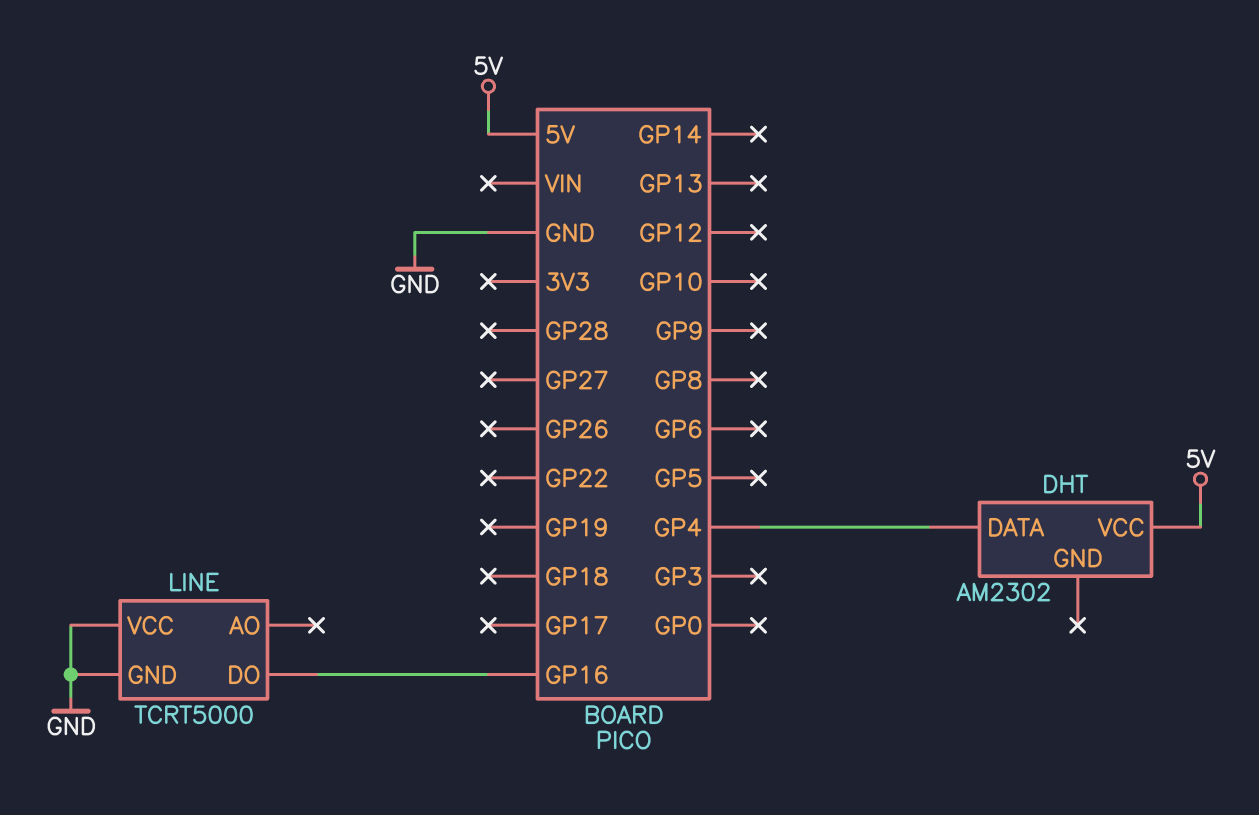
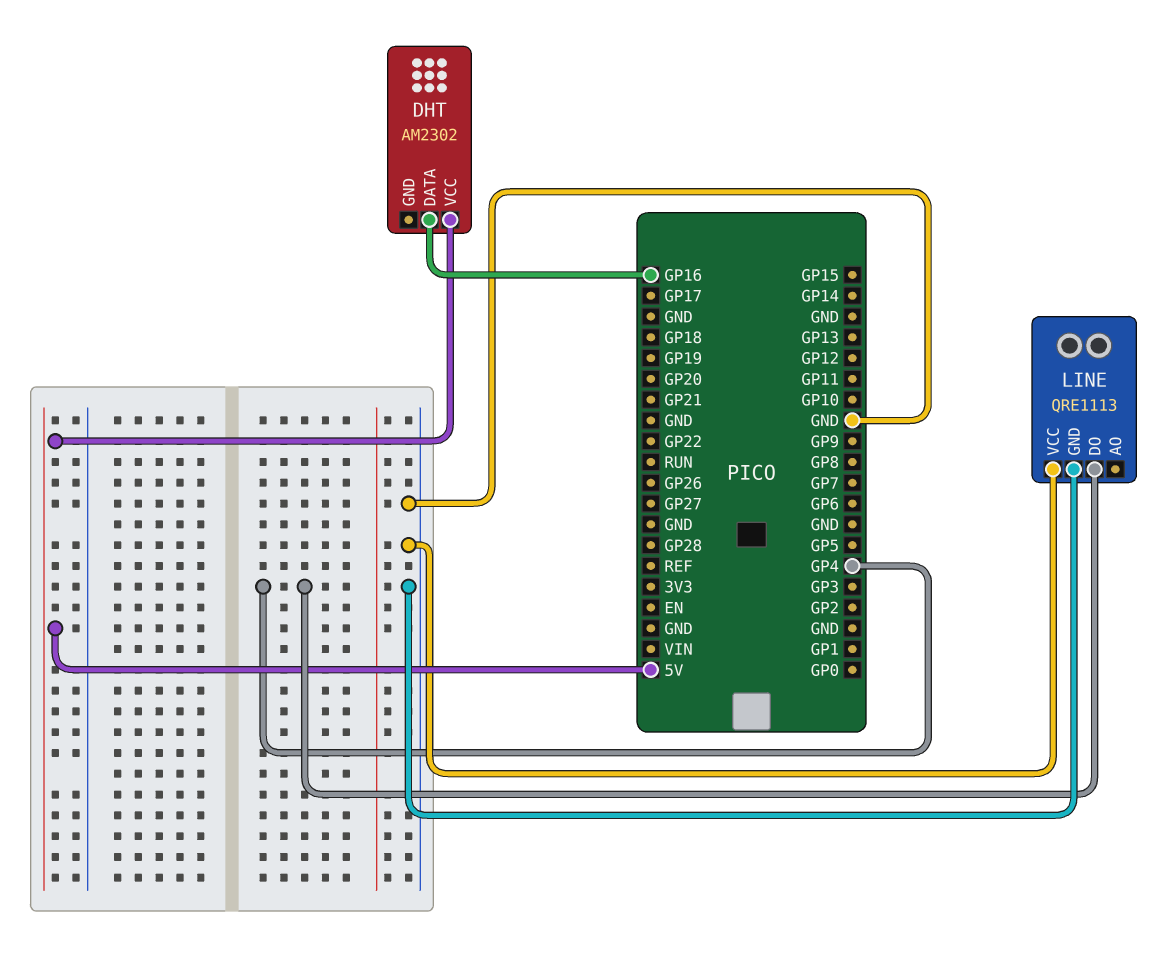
DHT pin DATA: GP4 -> GP16
LINE: TCRT5000 -> QRE1113
LINE pin DO: GP16 -> GP4

